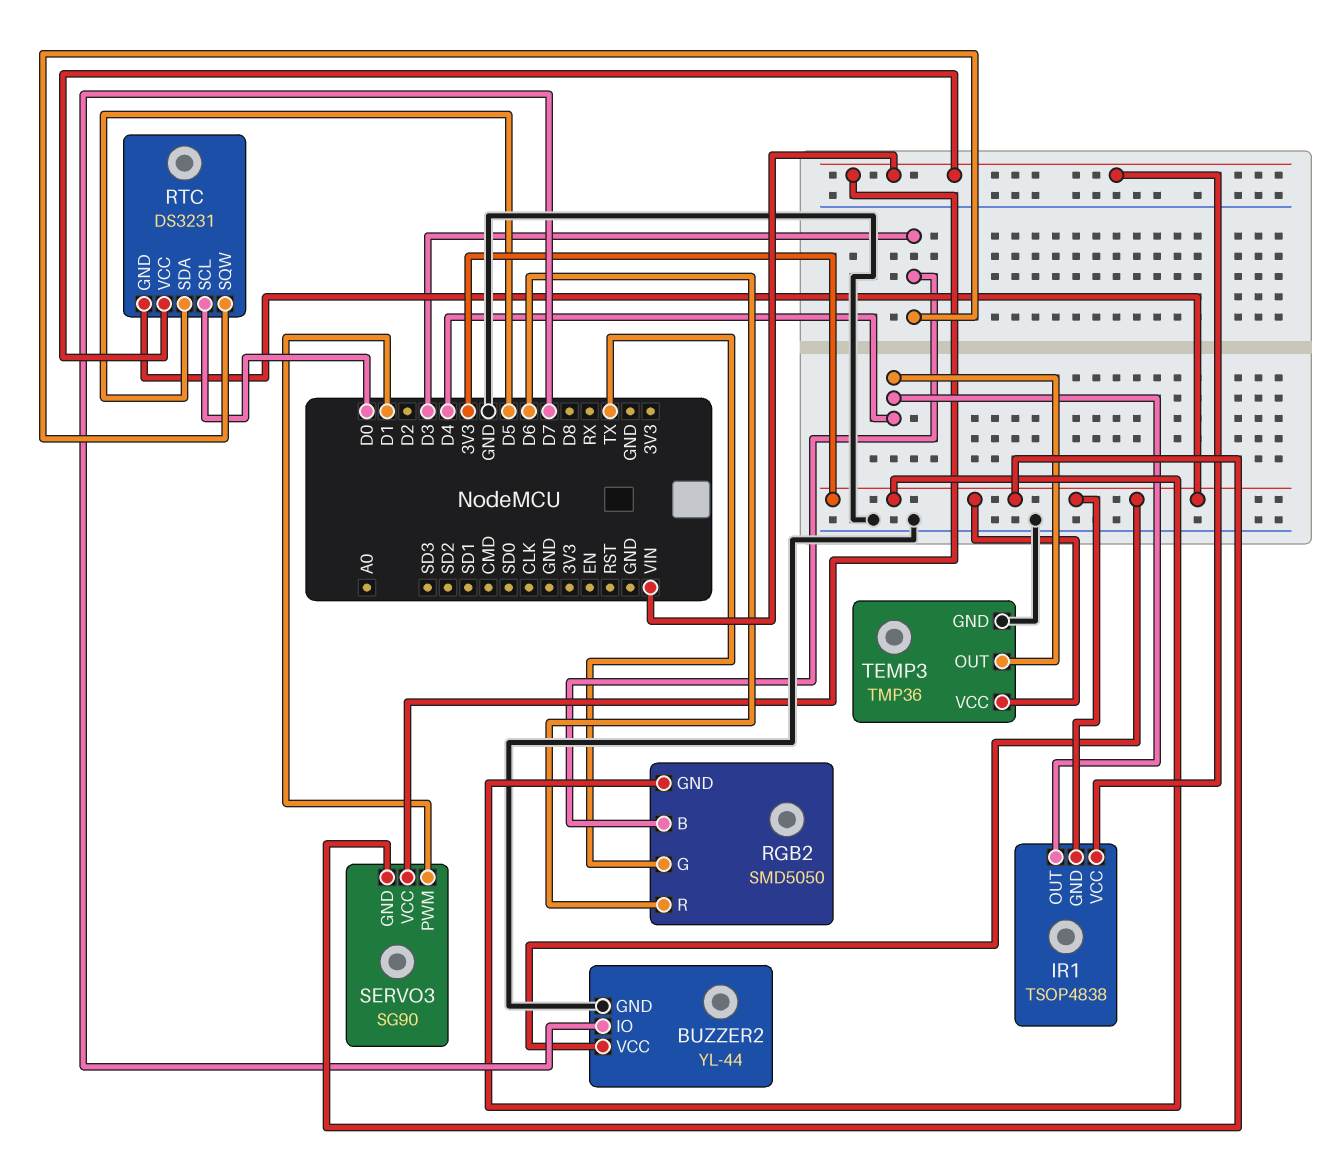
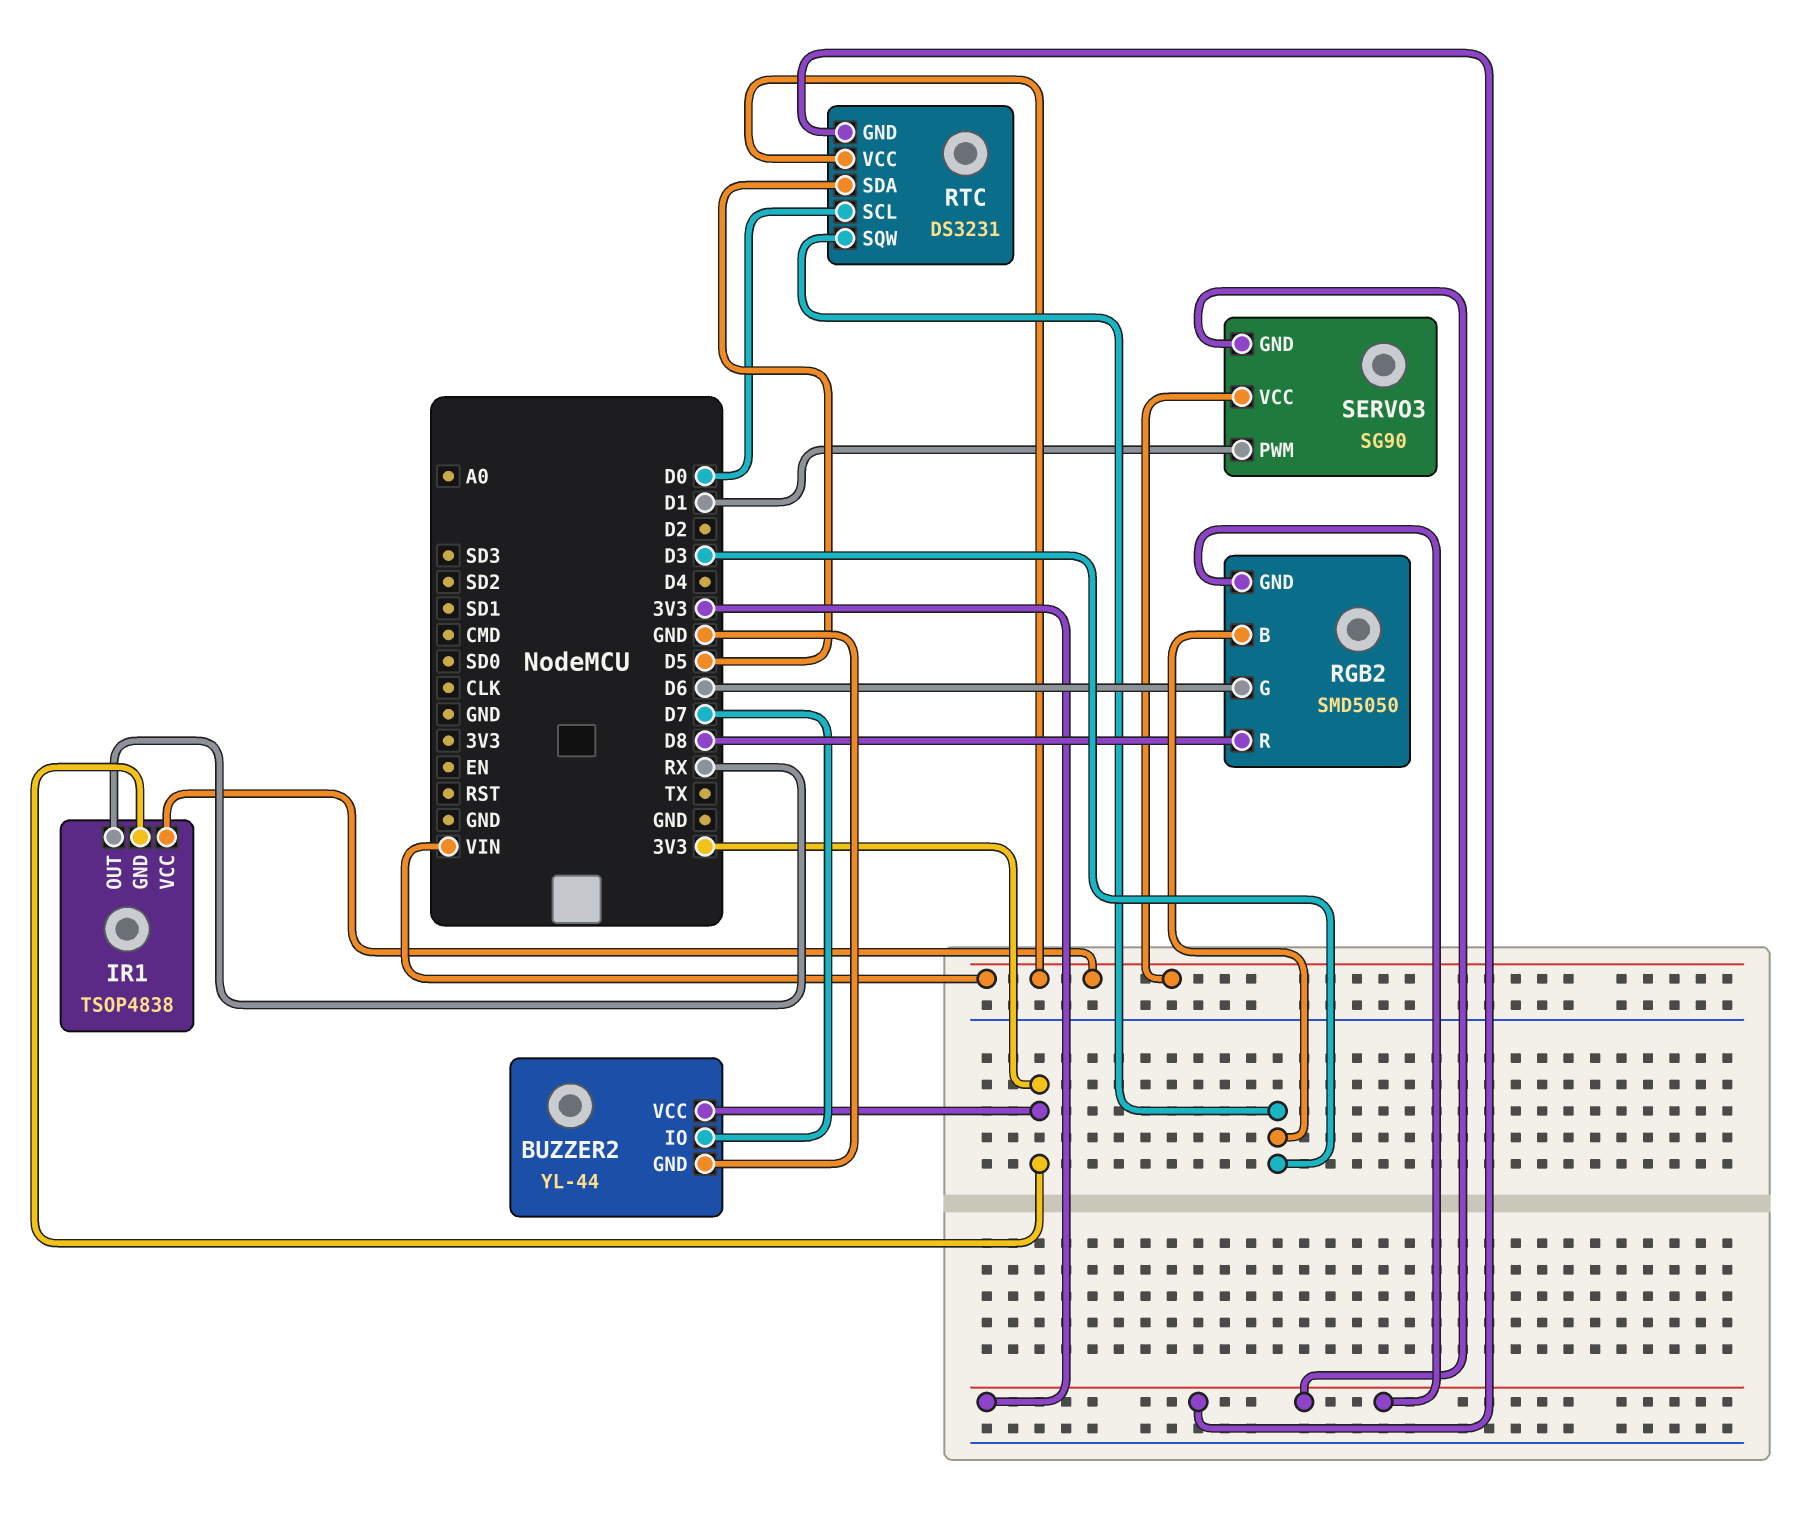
IR1 pin OUT: D4 -> RX
RGB2 pin G: TX -> D6
RGB2 pin R: D6 -> D8
TEMP3: TMP36 -> none
TEMP3 pin GND: GND -> none
TEMP3 pin OUT: D4 -> none
TEMP3 pin VCC: 3V3 -> none

